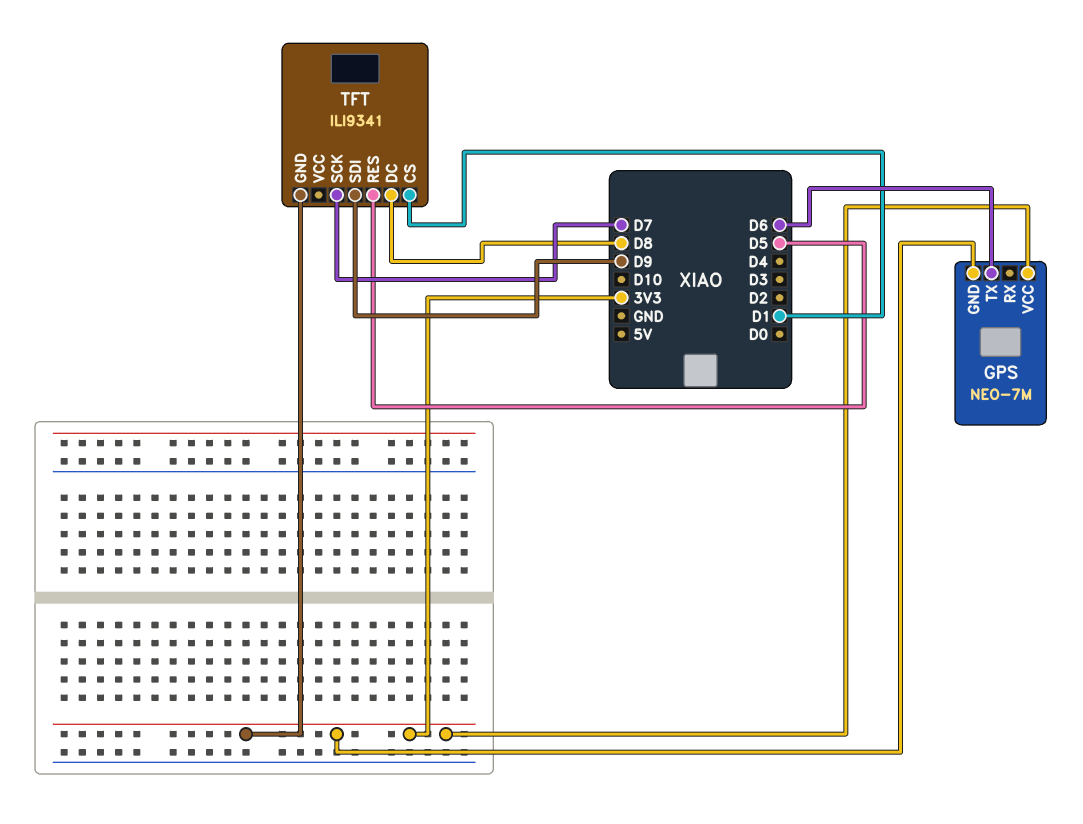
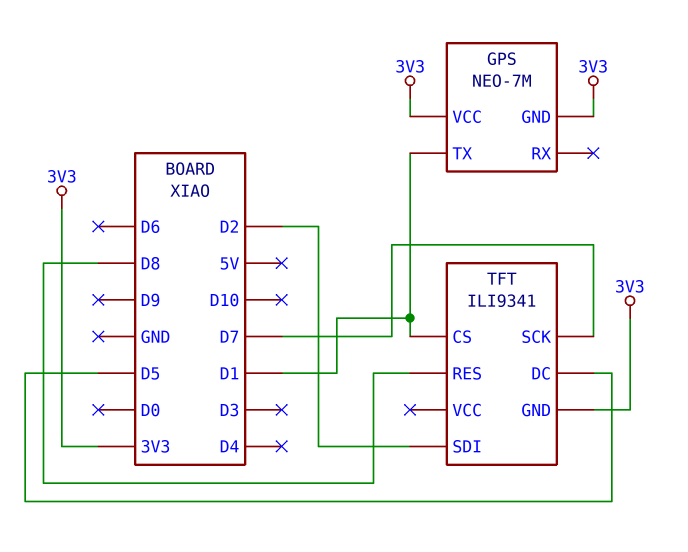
GPS pin TX: D6 -> D1
TFT pin DC: D8 -> D5
TFT pin RES: D5 -> D8
TFT pin SDI: D9 -> D2

